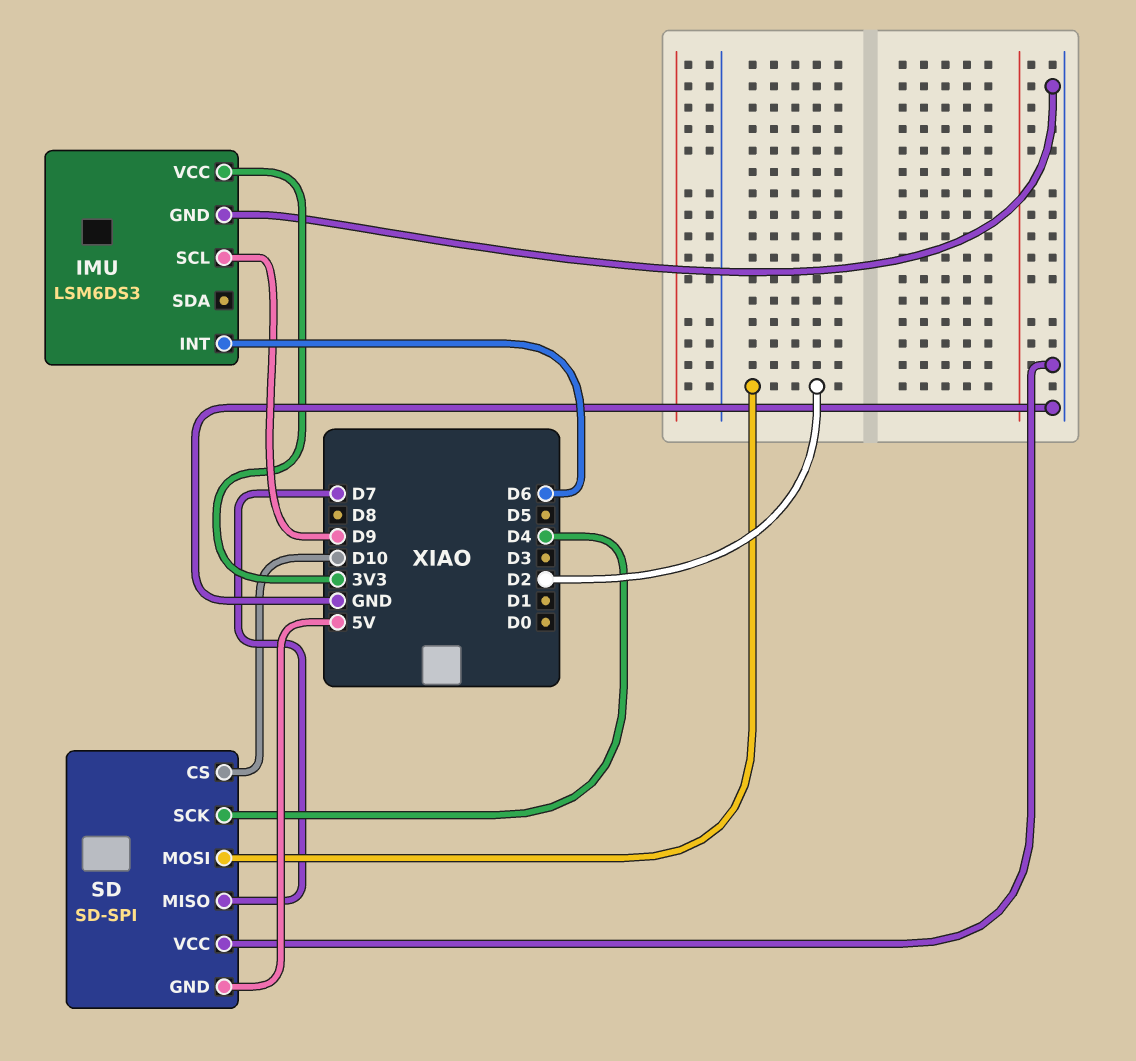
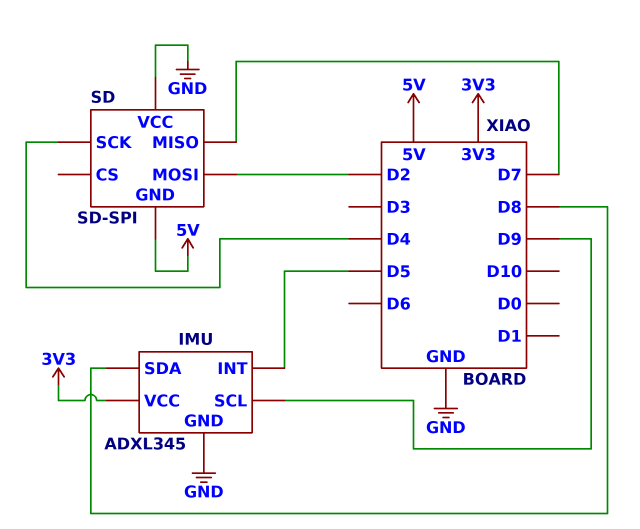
IMU: LSM6DS3 -> ADXL345
IMU pin INT: D6 -> D5
IMU pin SDA: none -> D8
SD pin CS: D10 -> none

